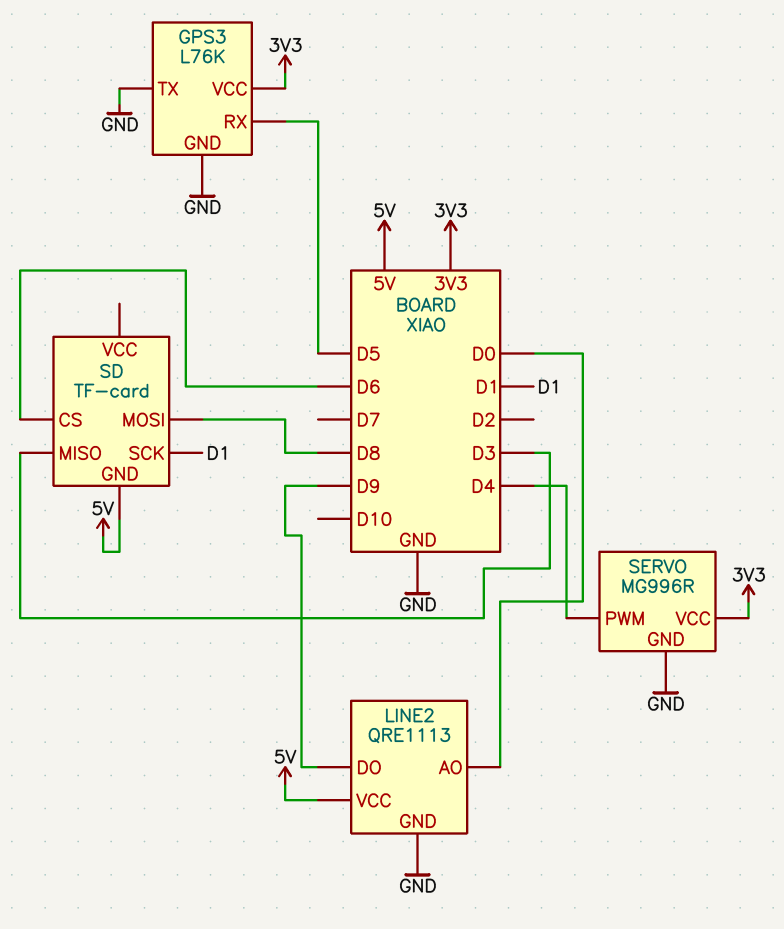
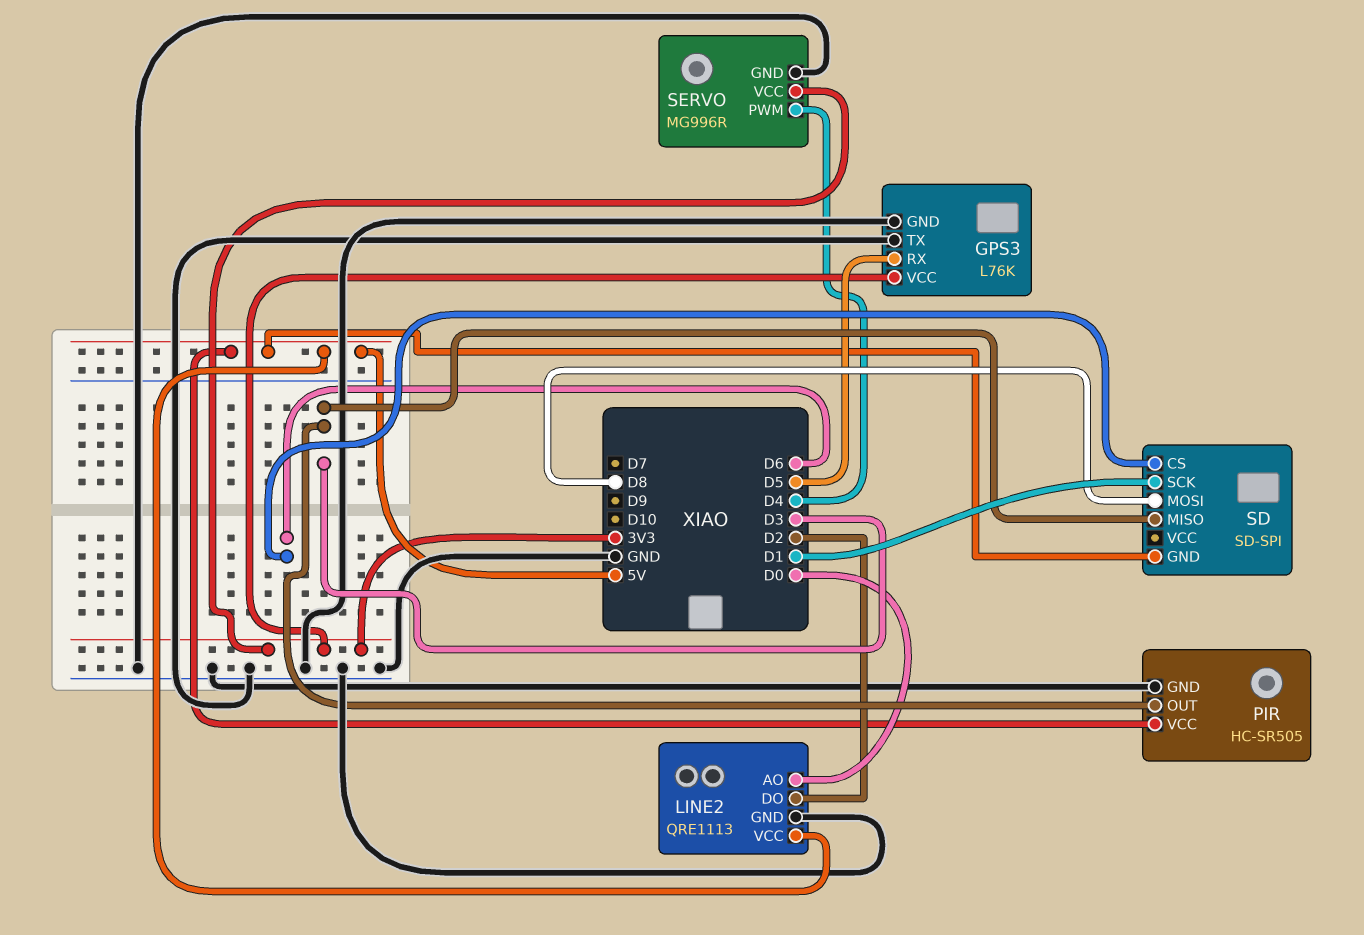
LINE2 pin DO: D9 -> D2
PIR: none -> HC-SR505
PIR pin GND: none -> GND
PIR pin OUT: none -> D3
PIR pin VCC: none -> 5V
SD: TF-card -> SD-SPI

